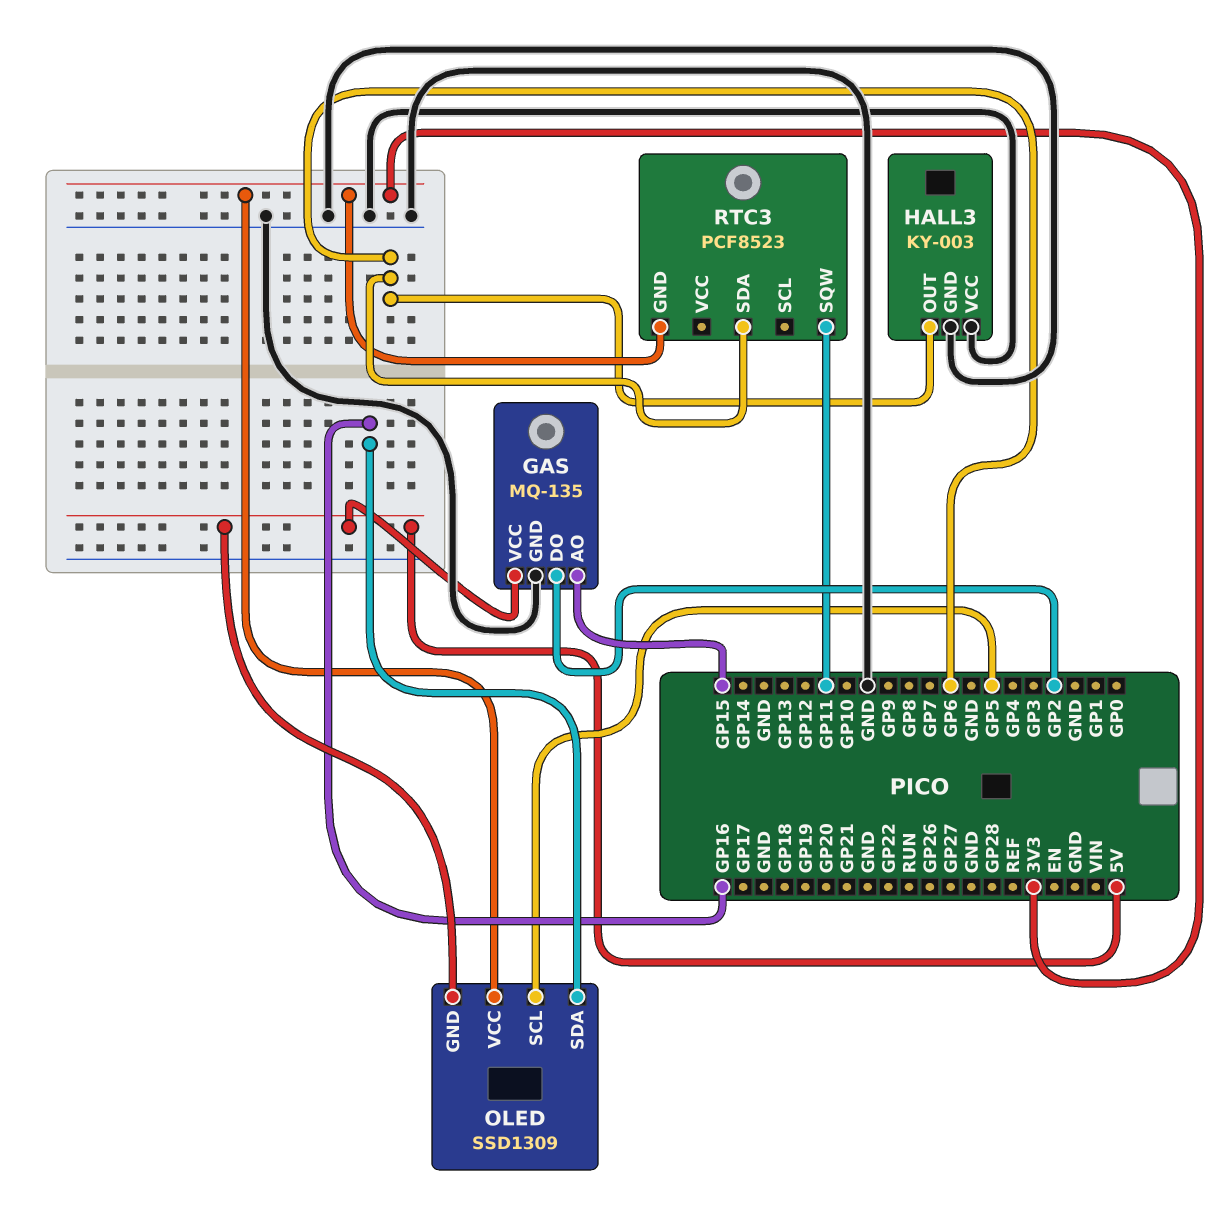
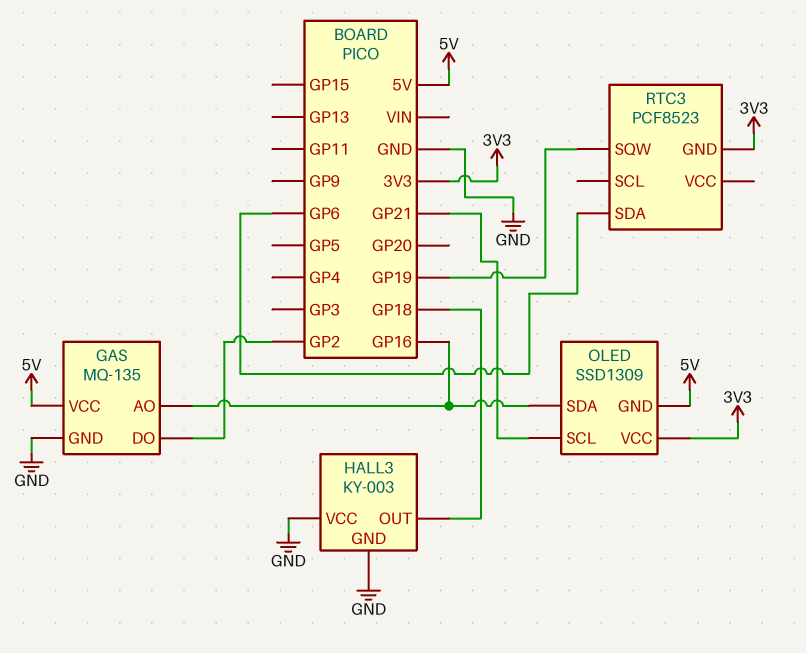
GAS pin AO: GP15 -> GP16
HALL3 pin OUT: GP6 -> GP18
OLED pin SCL: GP5 -> GP21
RTC3 pin SQW: GP11 -> GP19

